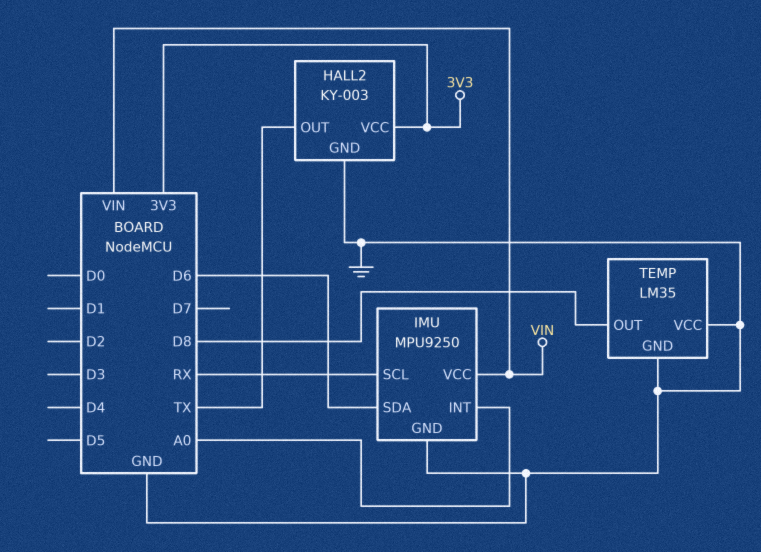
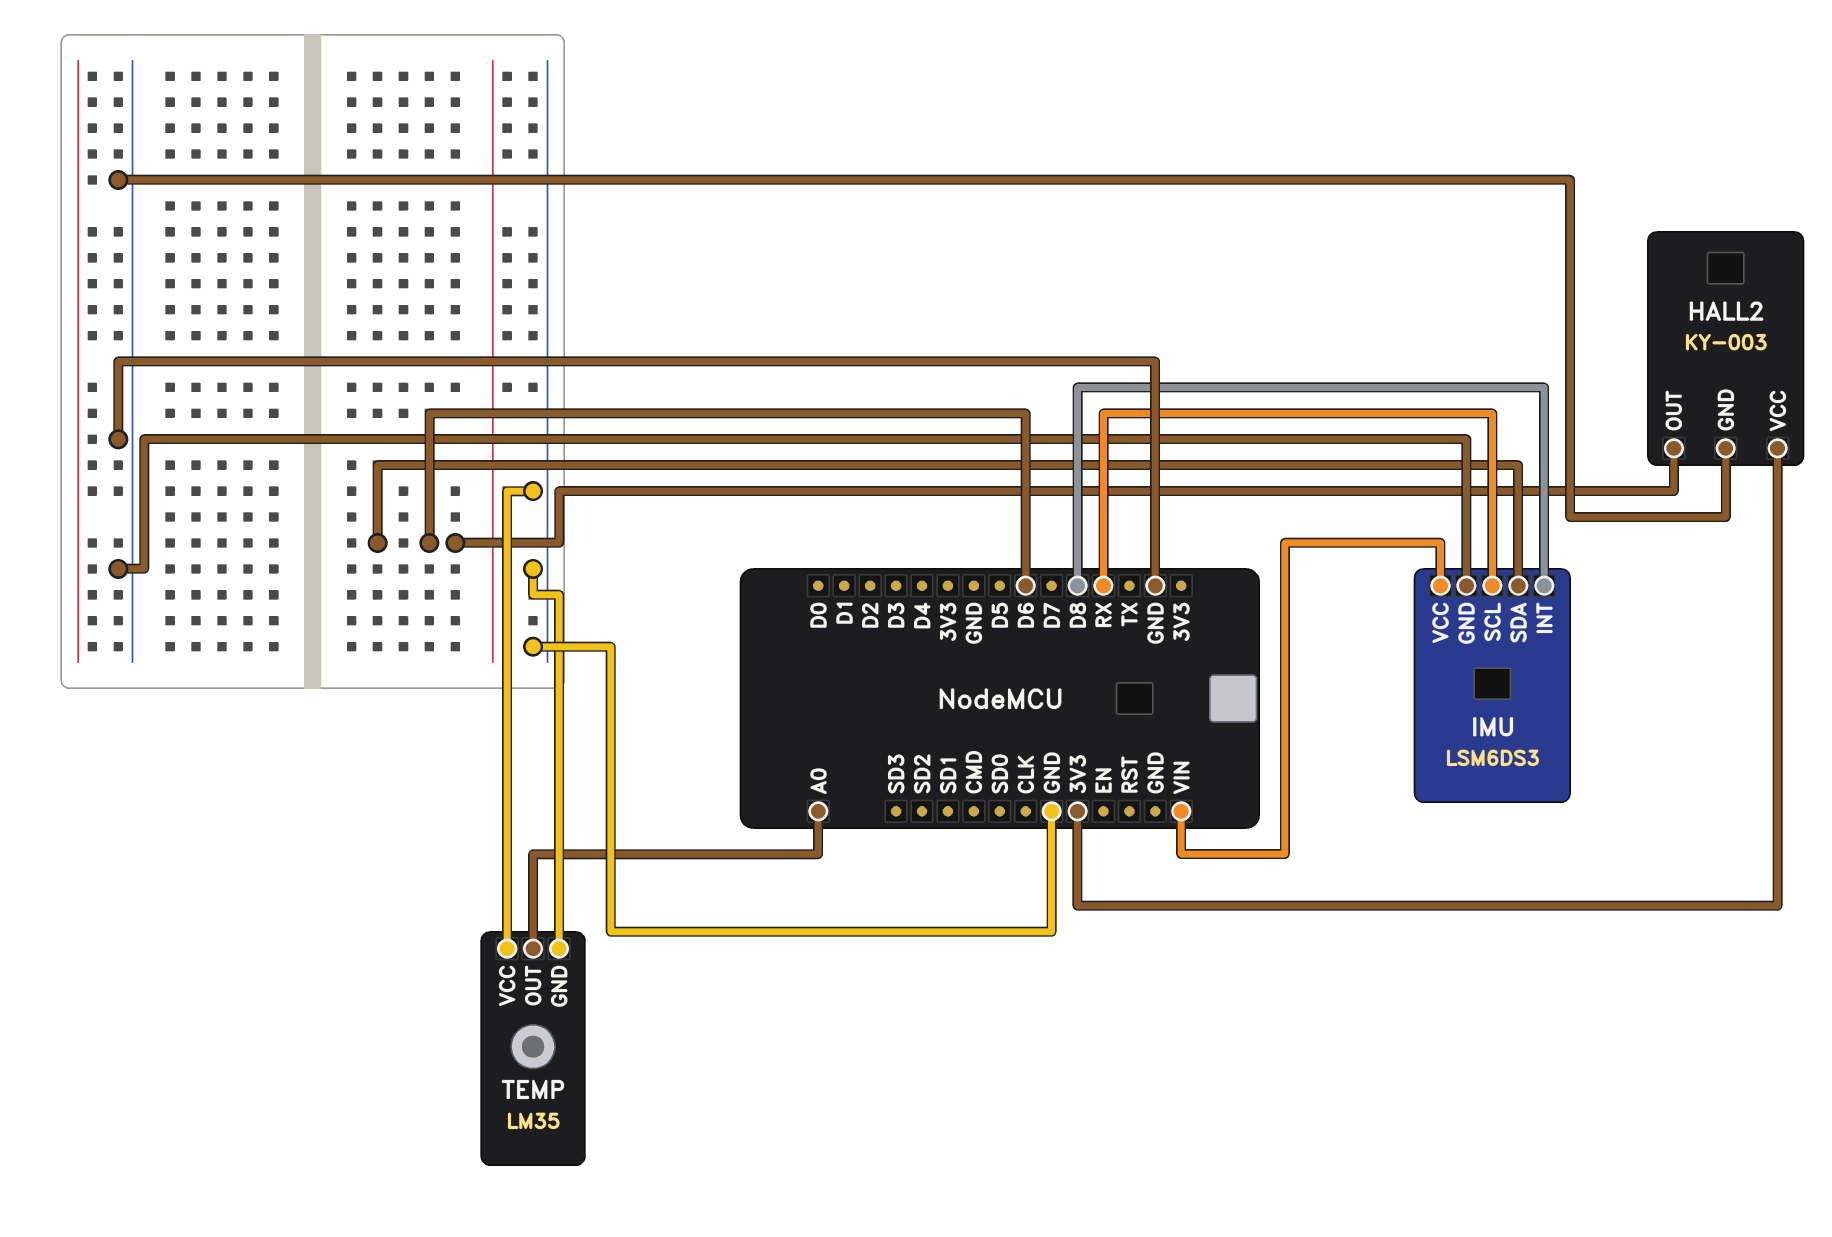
HALL2 pin OUT: TX -> D6
IMU: MPU9250 -> LSM6DS3
IMU pin INT: A0 -> D8
TEMP pin OUT: D8 -> A0

